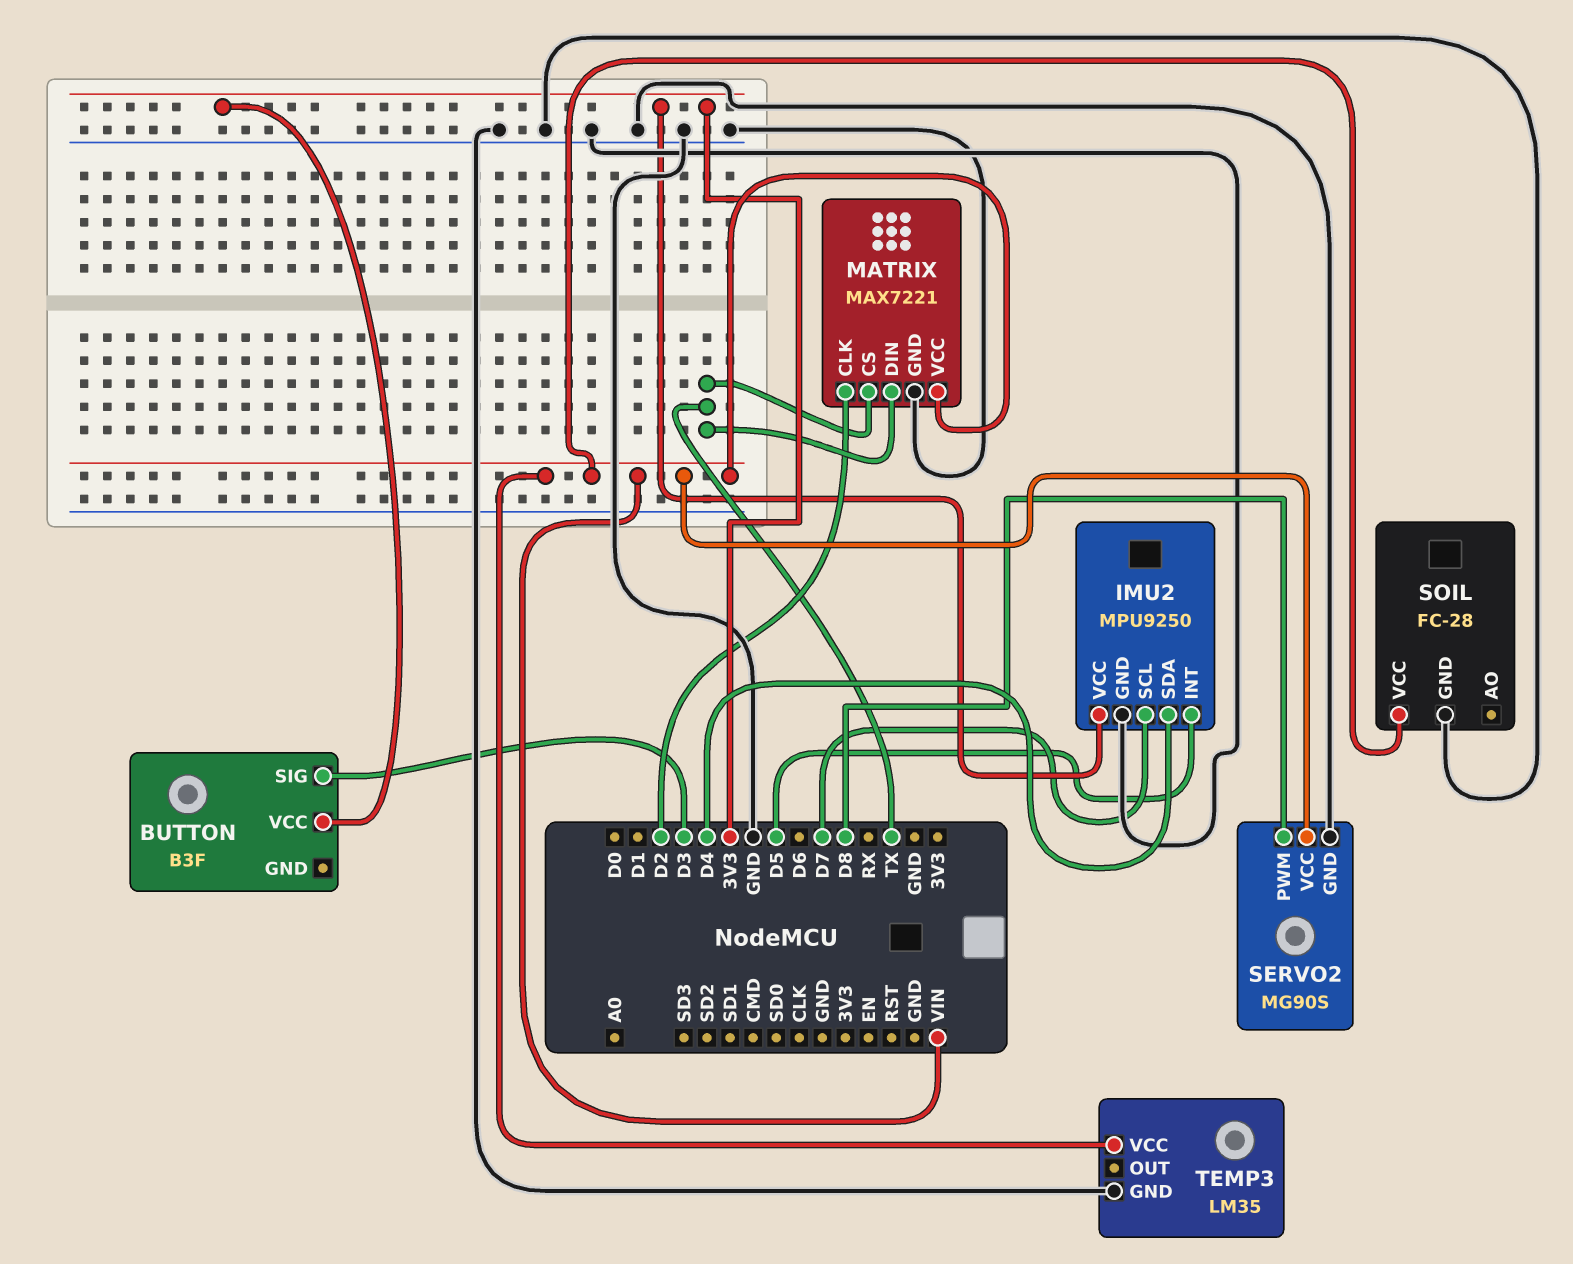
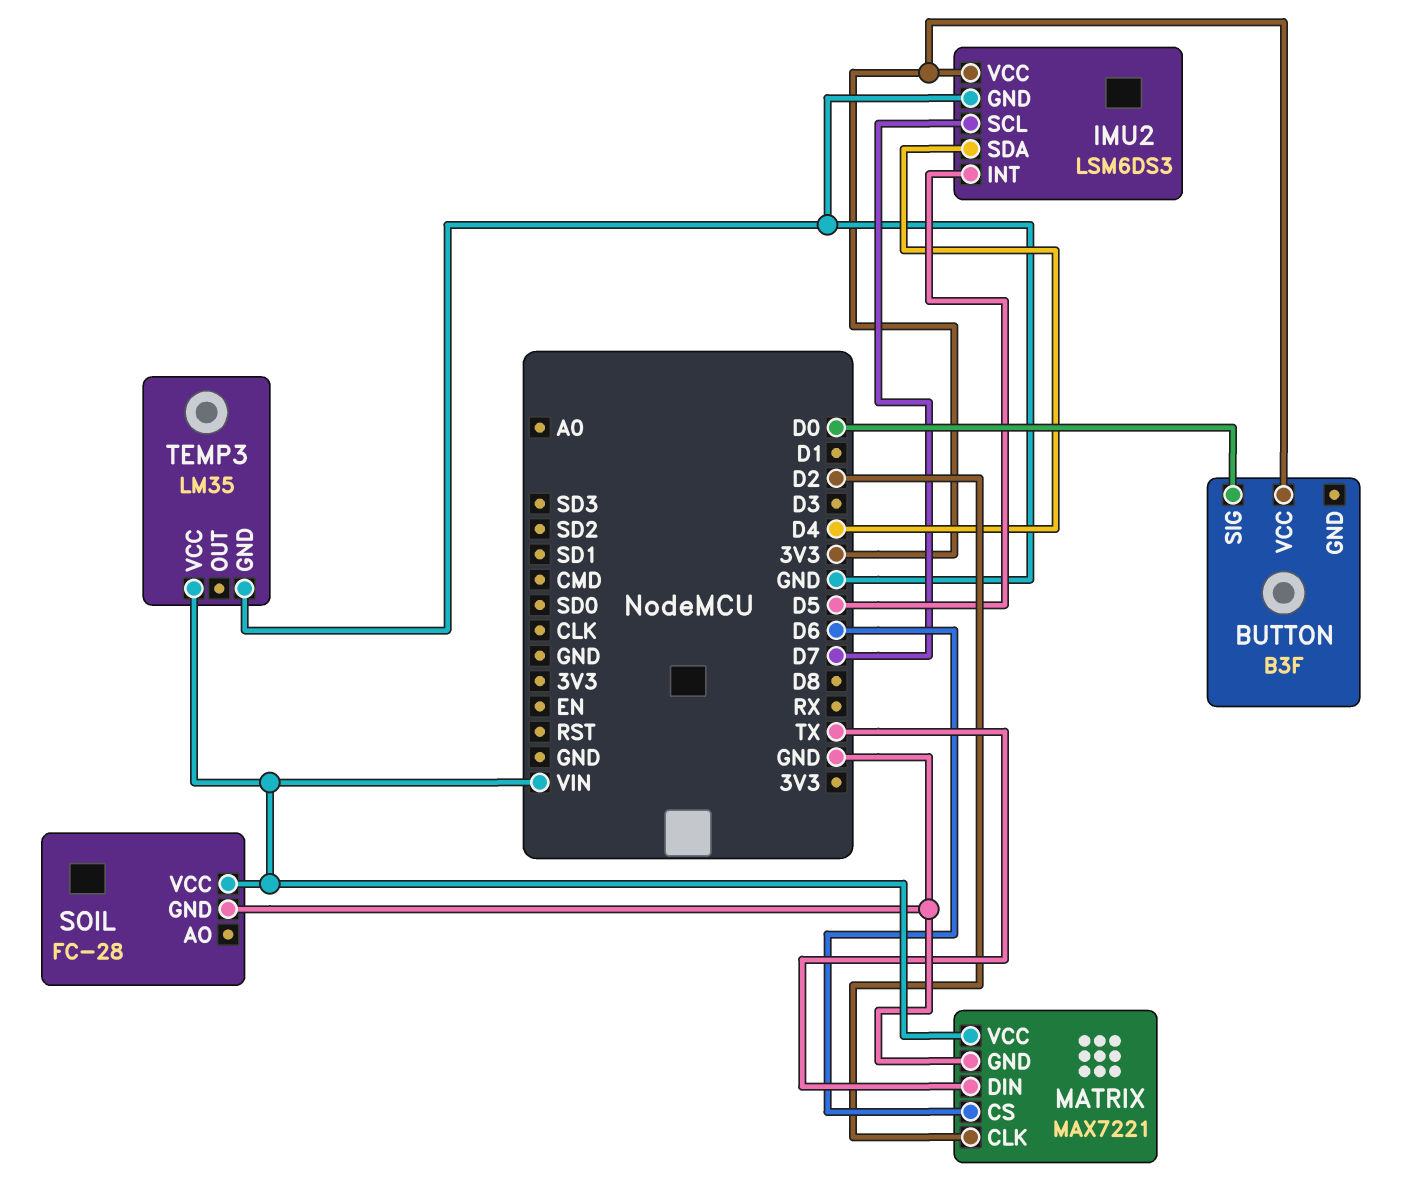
BUTTON pin SIG: D3 -> D0
IMU2: MPU9250 -> LSM6DS3
MATRIX pin CS: TX -> D6
SERVO2: MG90S -> none
SERVO2 pin GND: GND -> none
SERVO2 pin PWM: D8 -> none
SERVO2 pin VCC: VIN -> none

